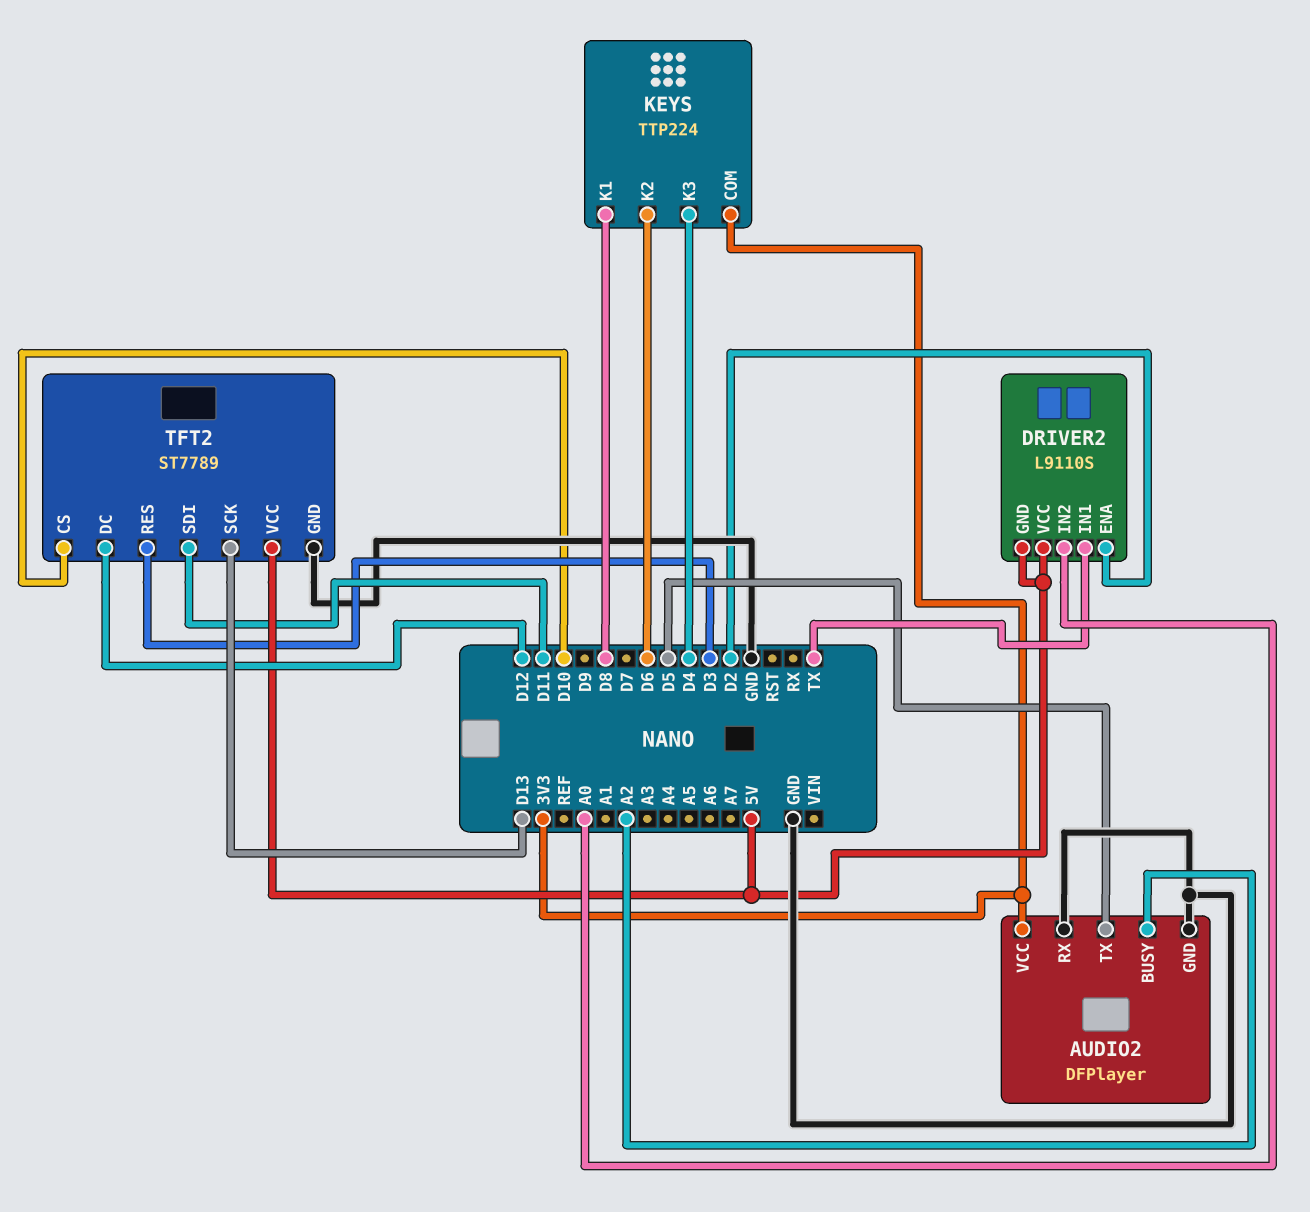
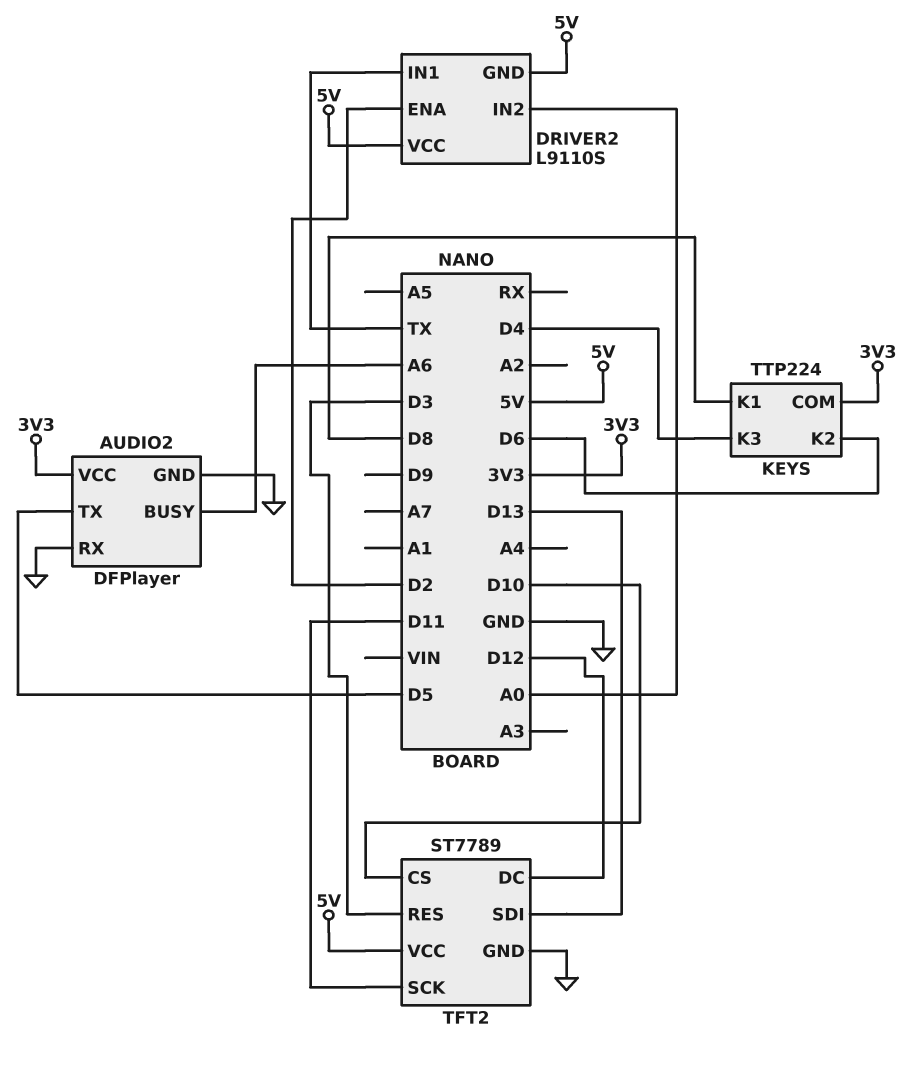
AUDIO2 pin BUSY: A2 -> A6
TFT2 pin SCK: D13 -> D11
TFT2 pin SDI: D11 -> D13

